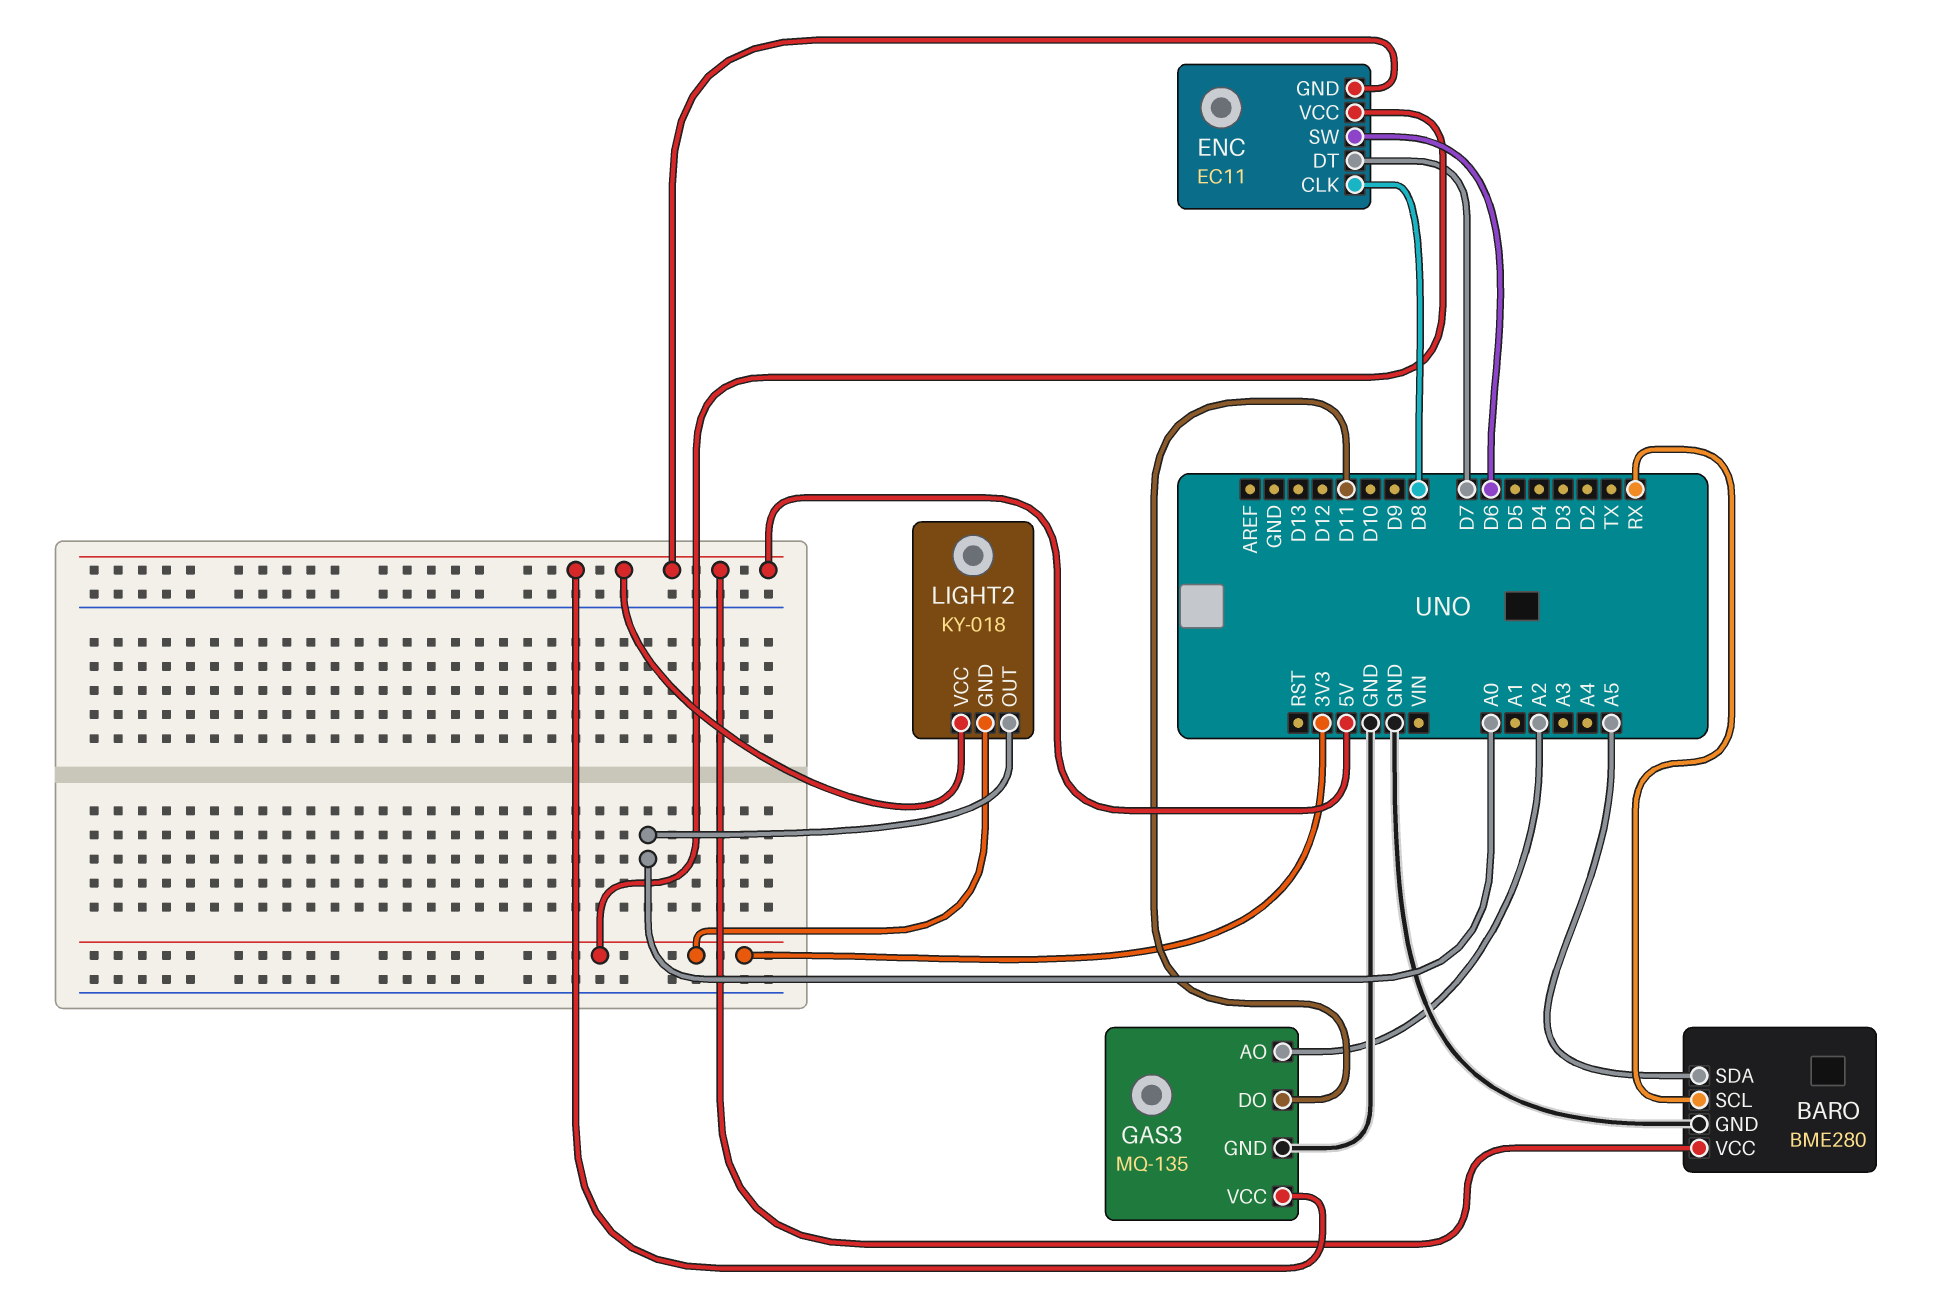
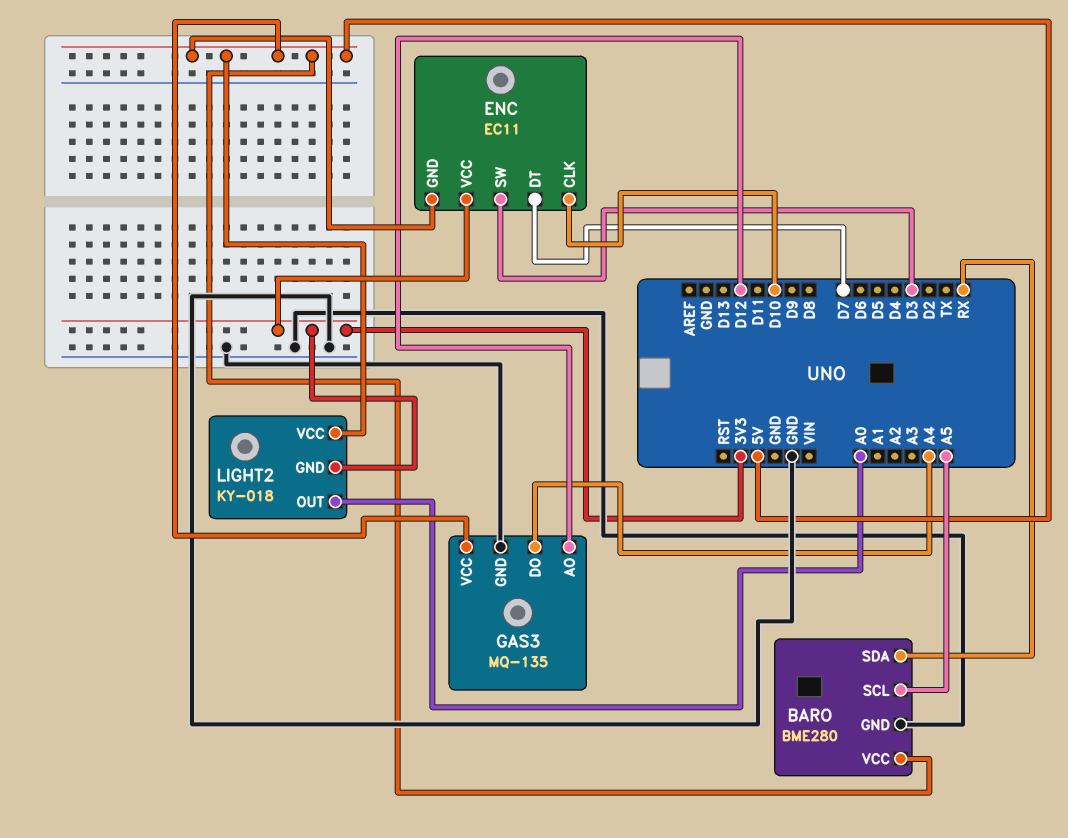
BARO pin SCL: RX -> A5
BARO pin SDA: A5 -> RX
ENC pin CLK: D8 -> D10
ENC pin SW: D6 -> D3
GAS3 pin AO: A2 -> D12
GAS3 pin DO: D11 -> A4

